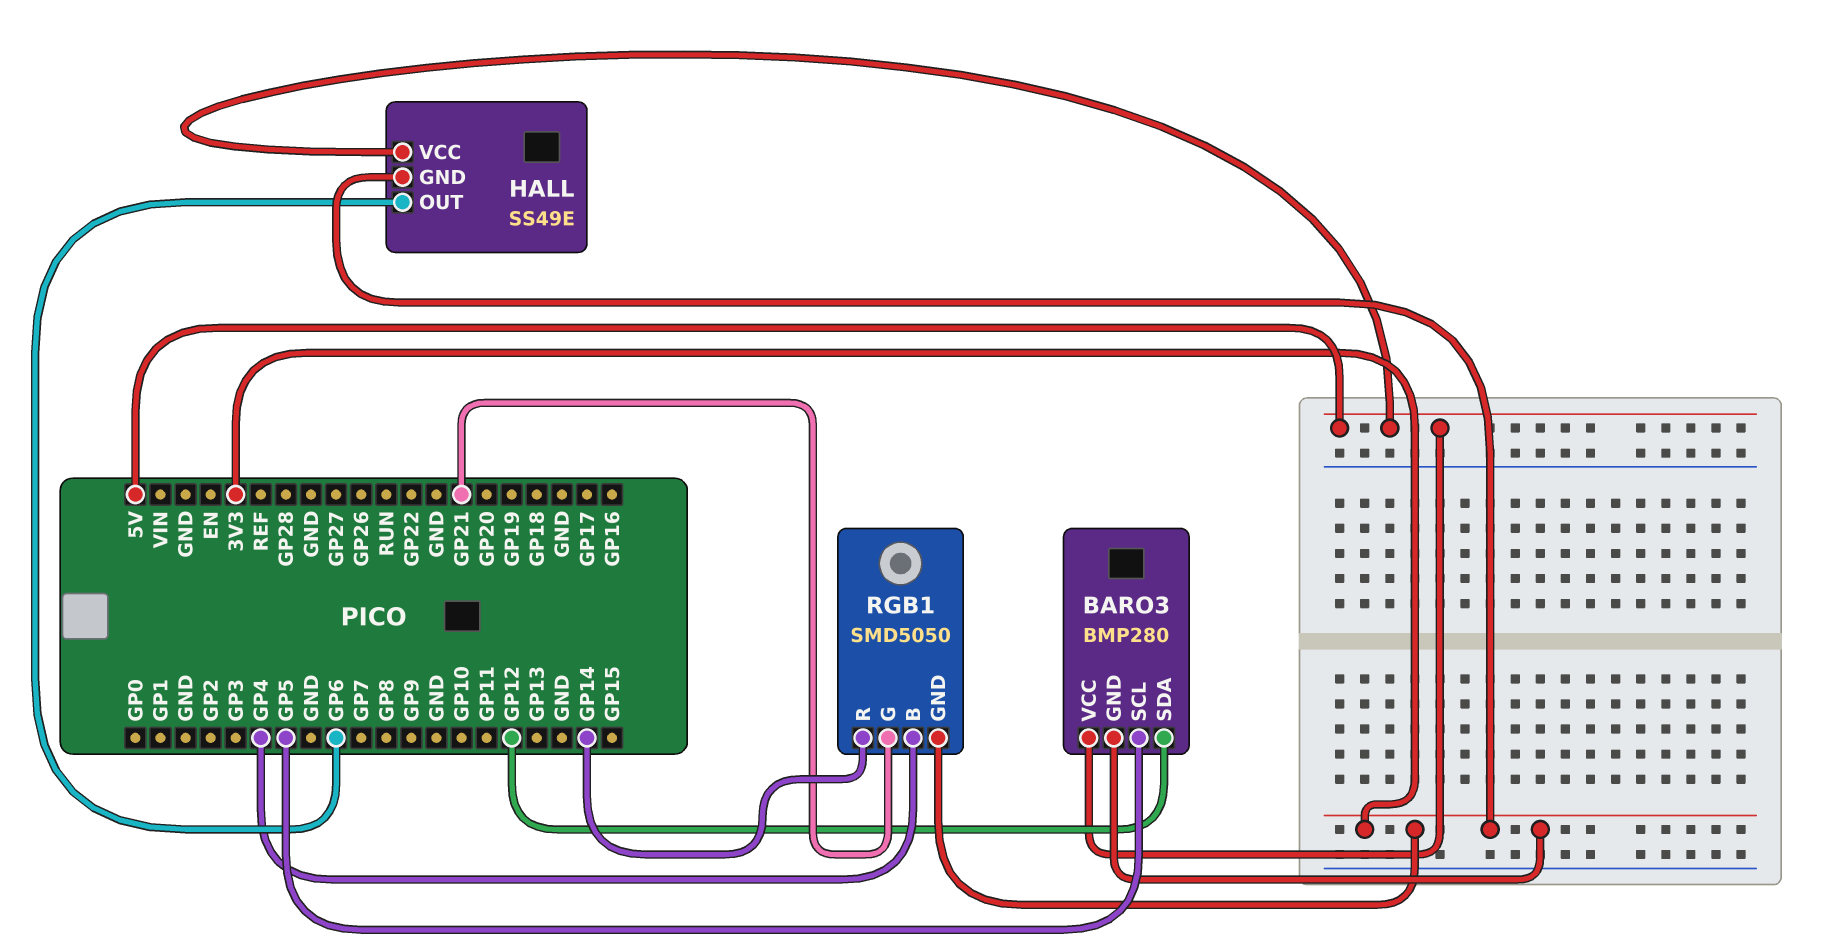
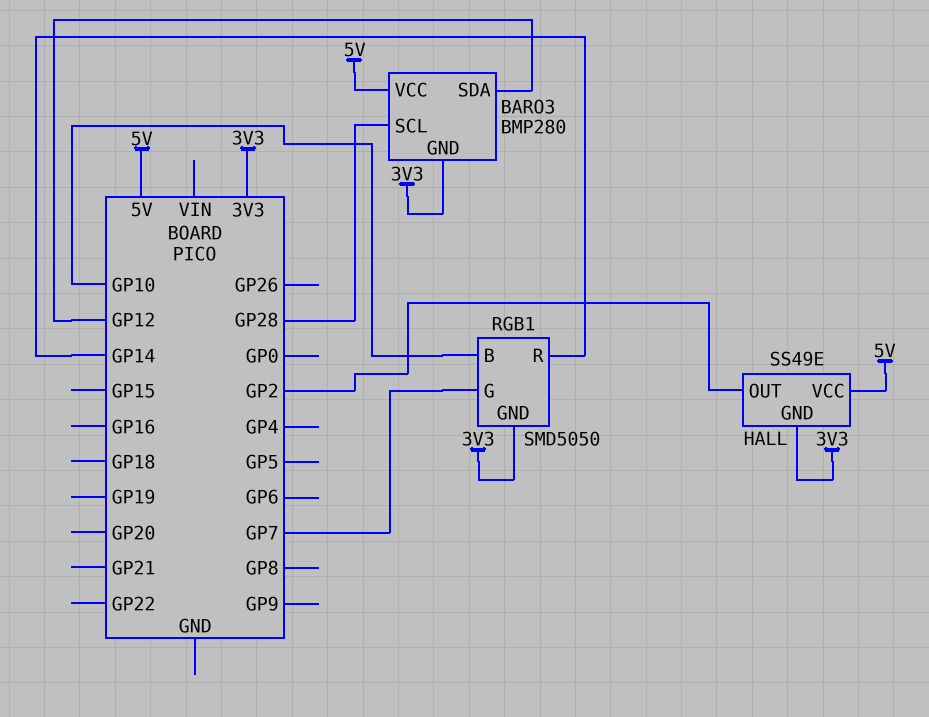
BARO3 pin SCL: GP5 -> GP28
HALL pin OUT: GP6 -> GP2
RGB1 pin B: GP4 -> GP10
RGB1 pin G: GP21 -> GP7

